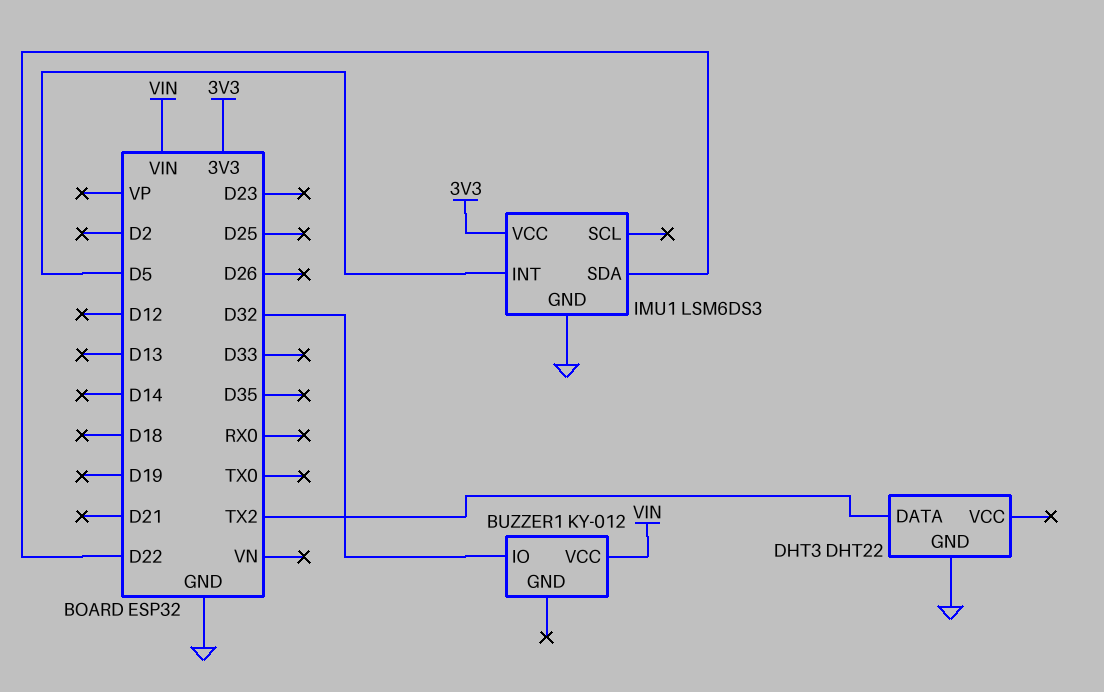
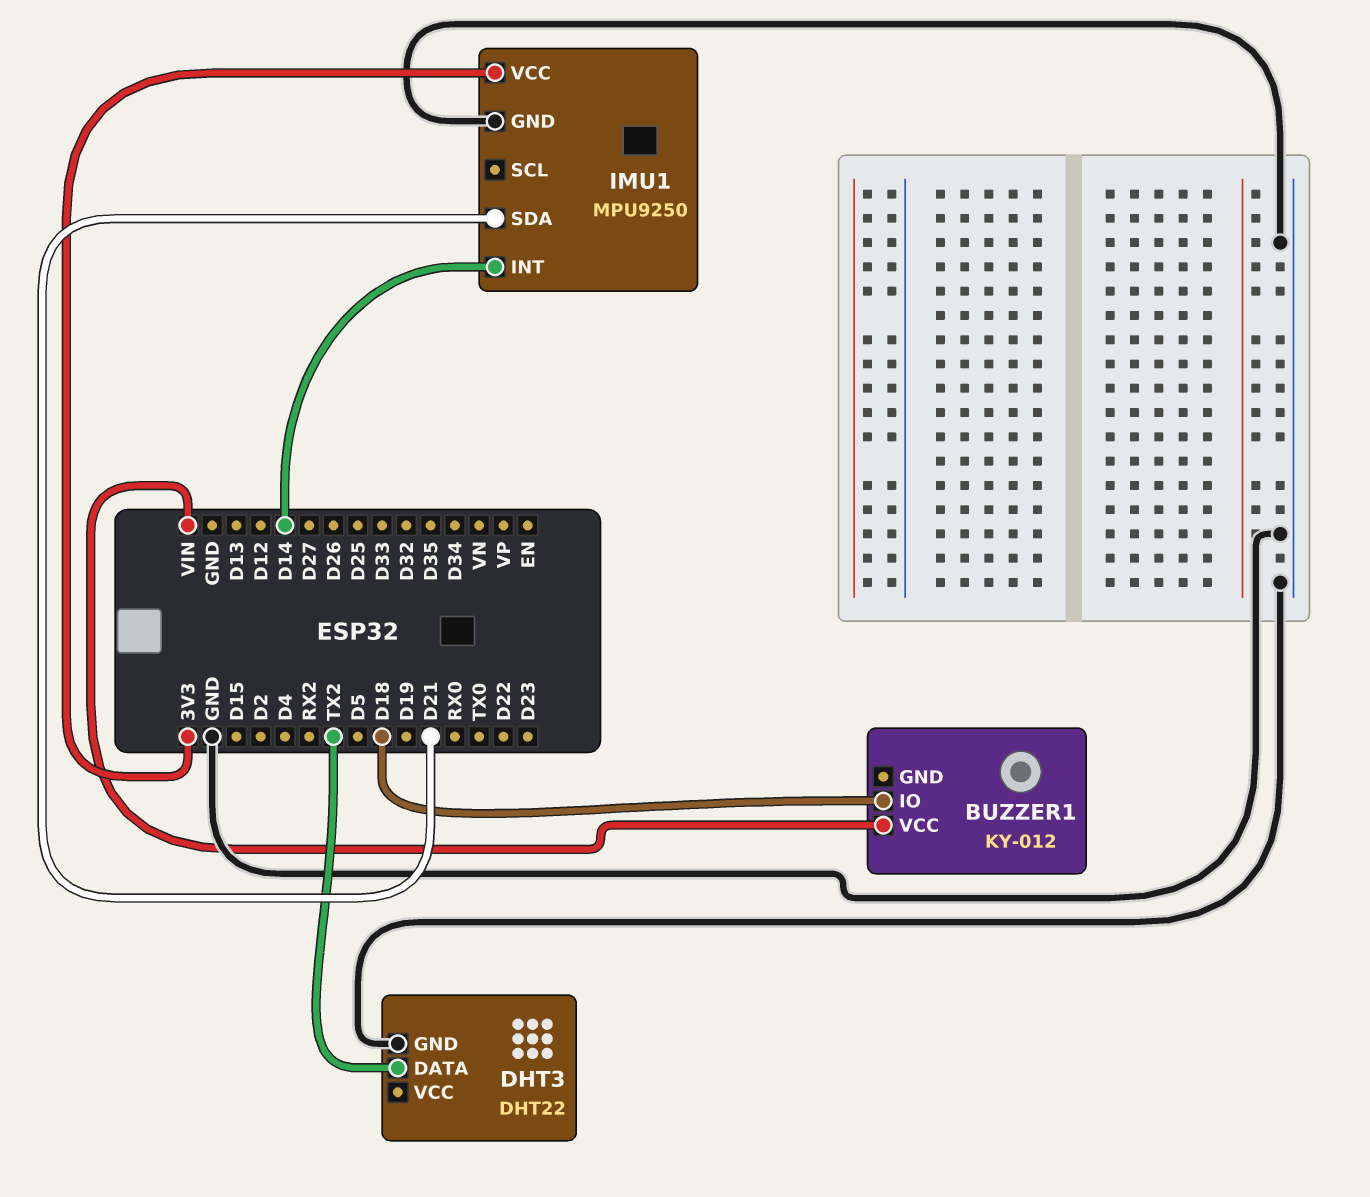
BUZZER1 pin IO: D32 -> D18
IMU1: LSM6DS3 -> MPU9250
IMU1 pin INT: D5 -> D14
IMU1 pin SDA: D22 -> D21

